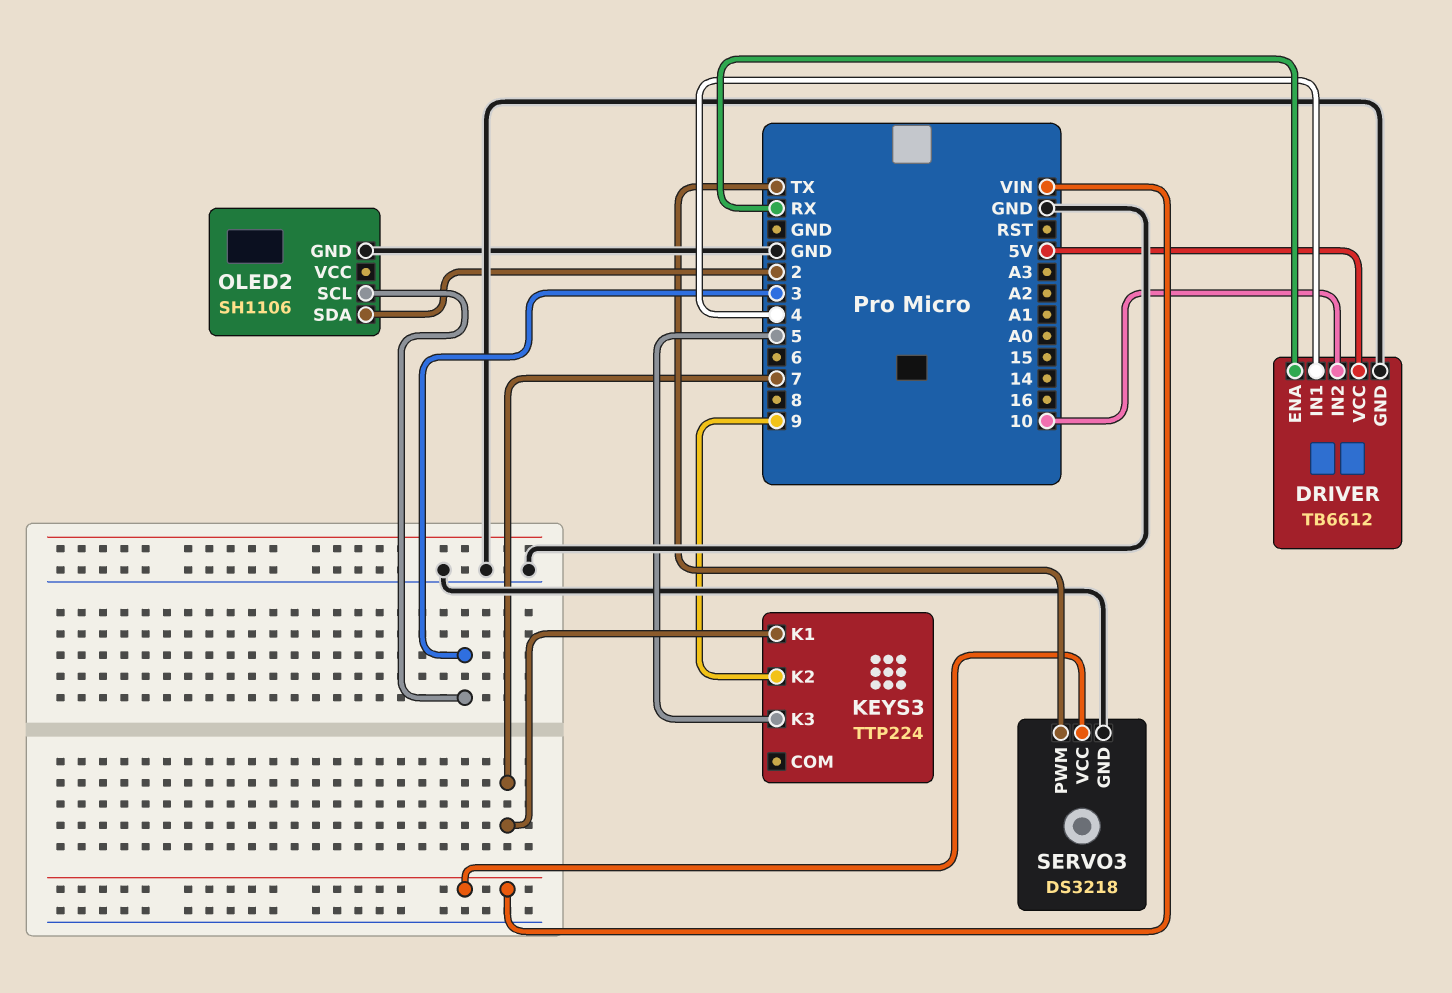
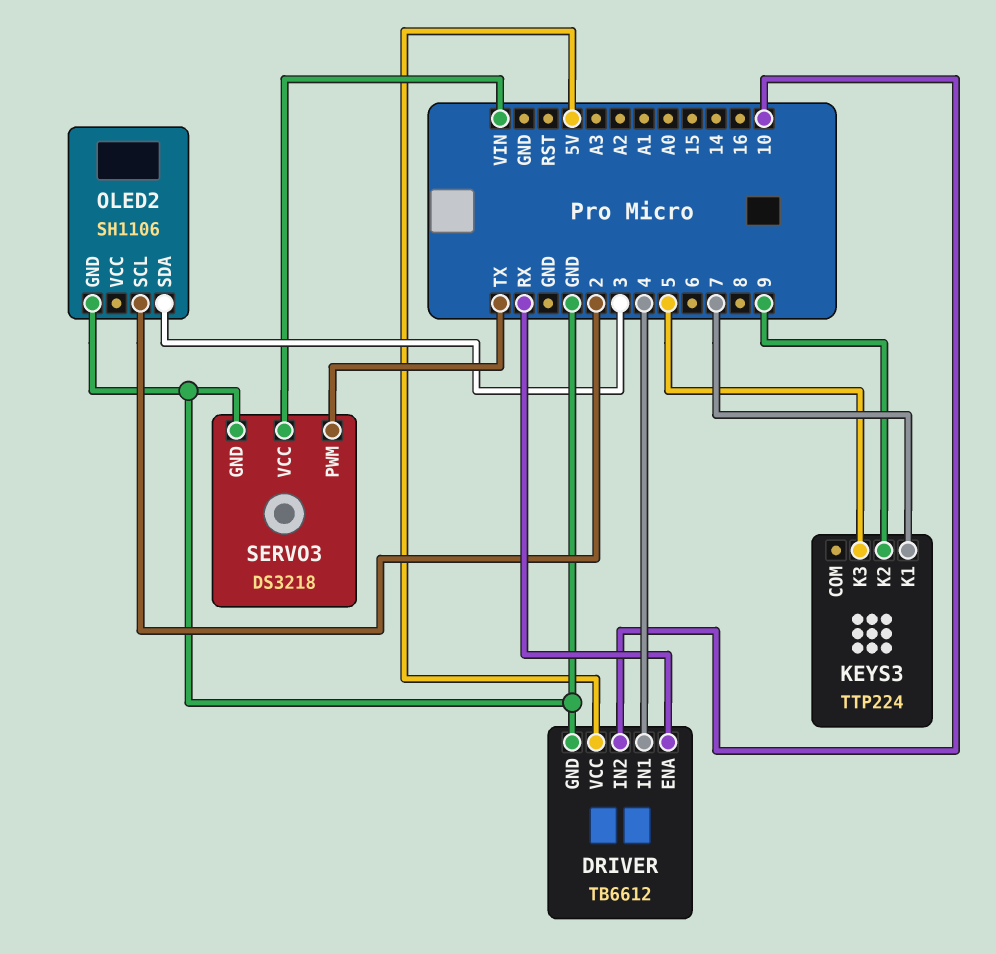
OLED2 pin SCL: 3 -> 2
OLED2 pin SDA: 2 -> 3

